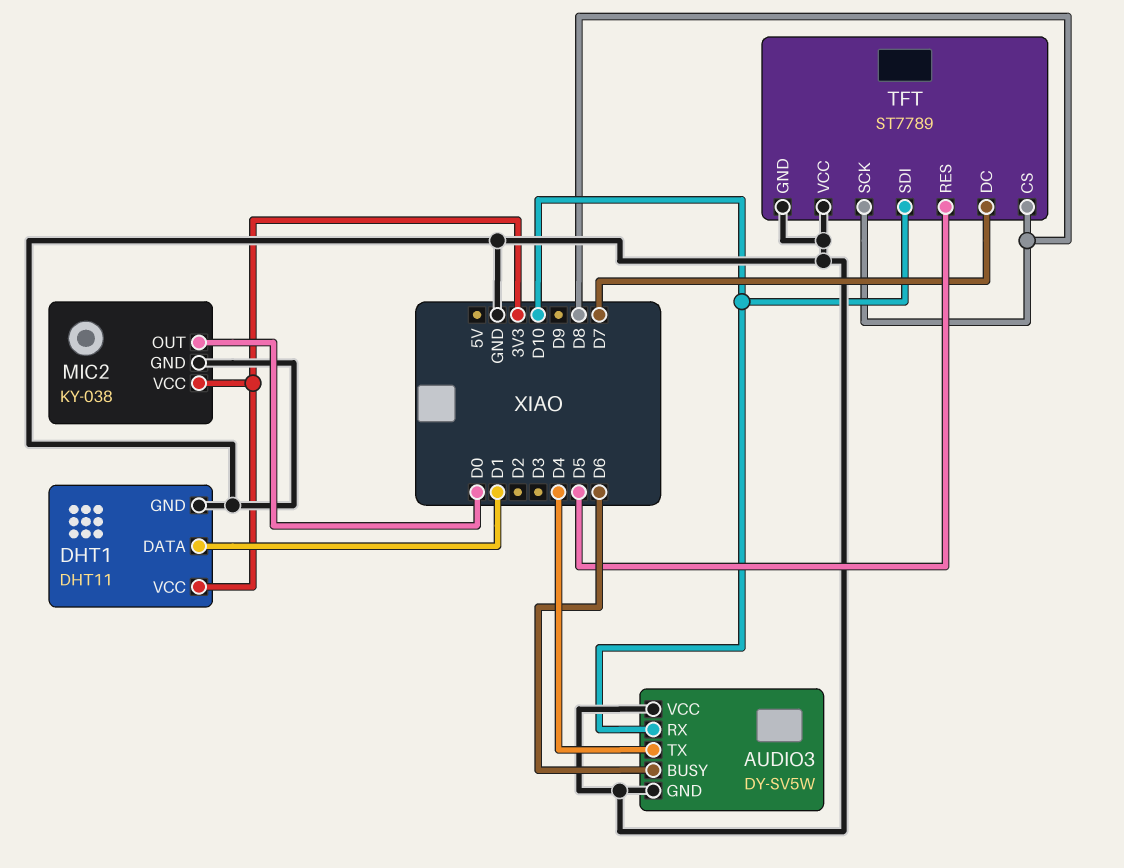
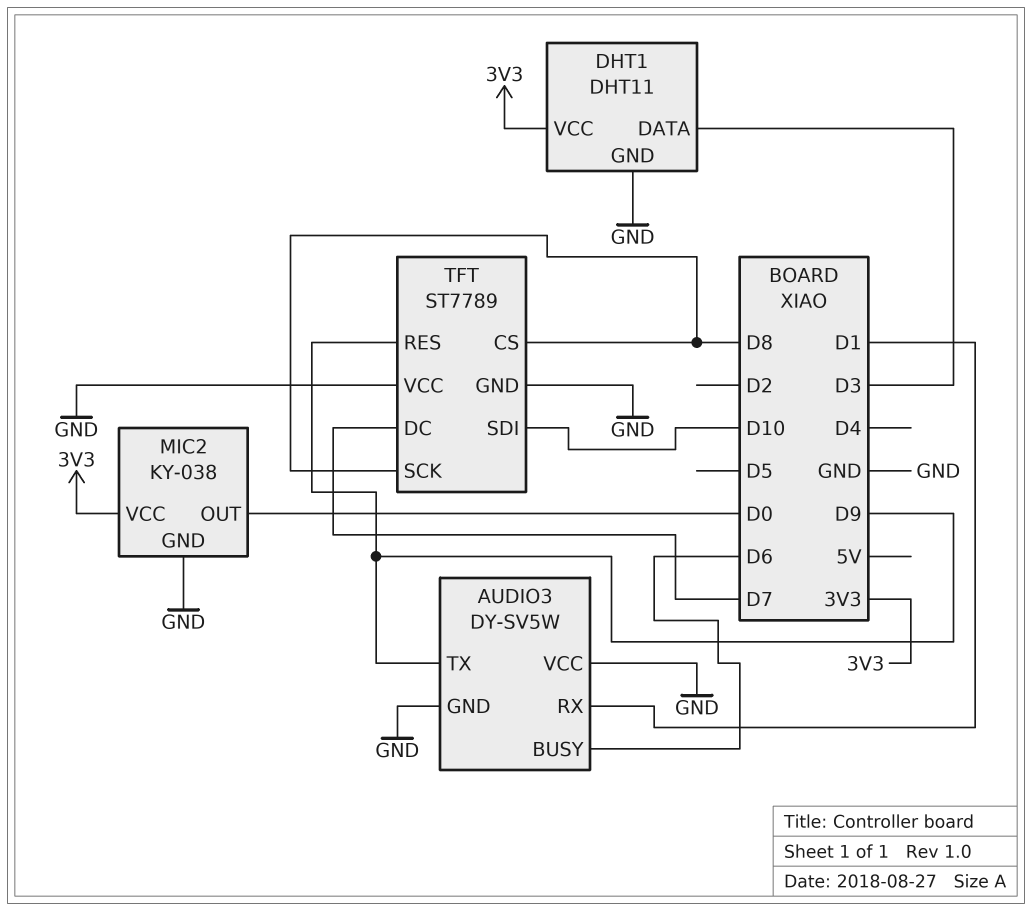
AUDIO3 pin RX: D10 -> D1
AUDIO3 pin TX: D4 -> D9
DHT1 pin DATA: D1 -> D3
TFT pin RES: D5 -> D9

